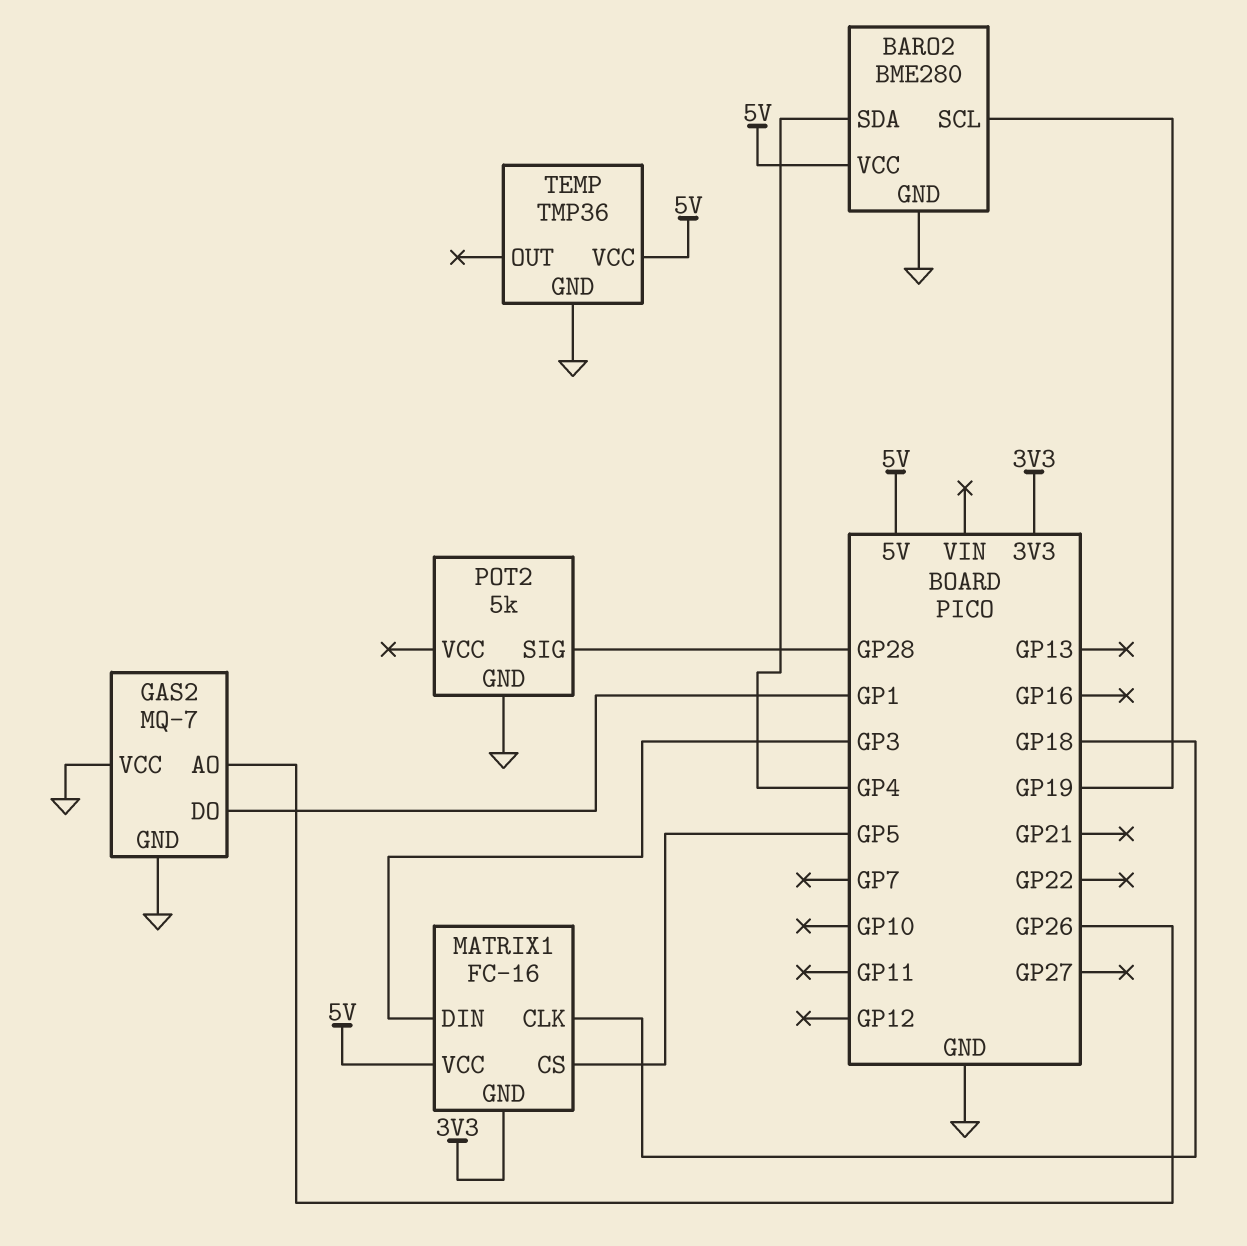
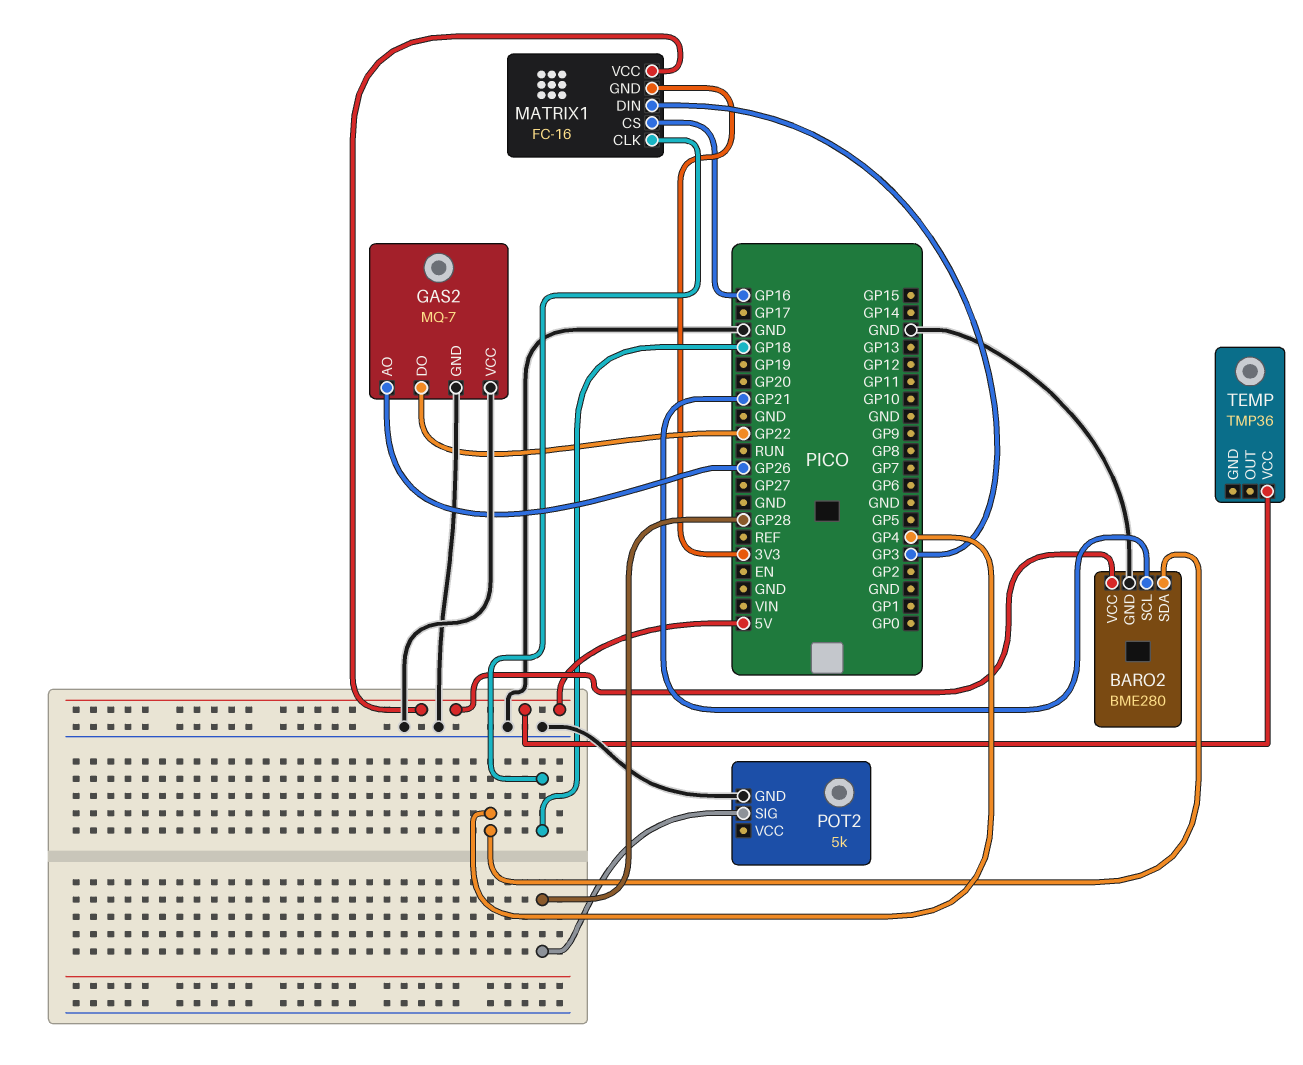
BARO2 pin SCL: GP19 -> GP21
GAS2 pin DO: GP1 -> GP22
MATRIX1 pin CS: GP5 -> GP16
TEMP pin GND: GND -> none

